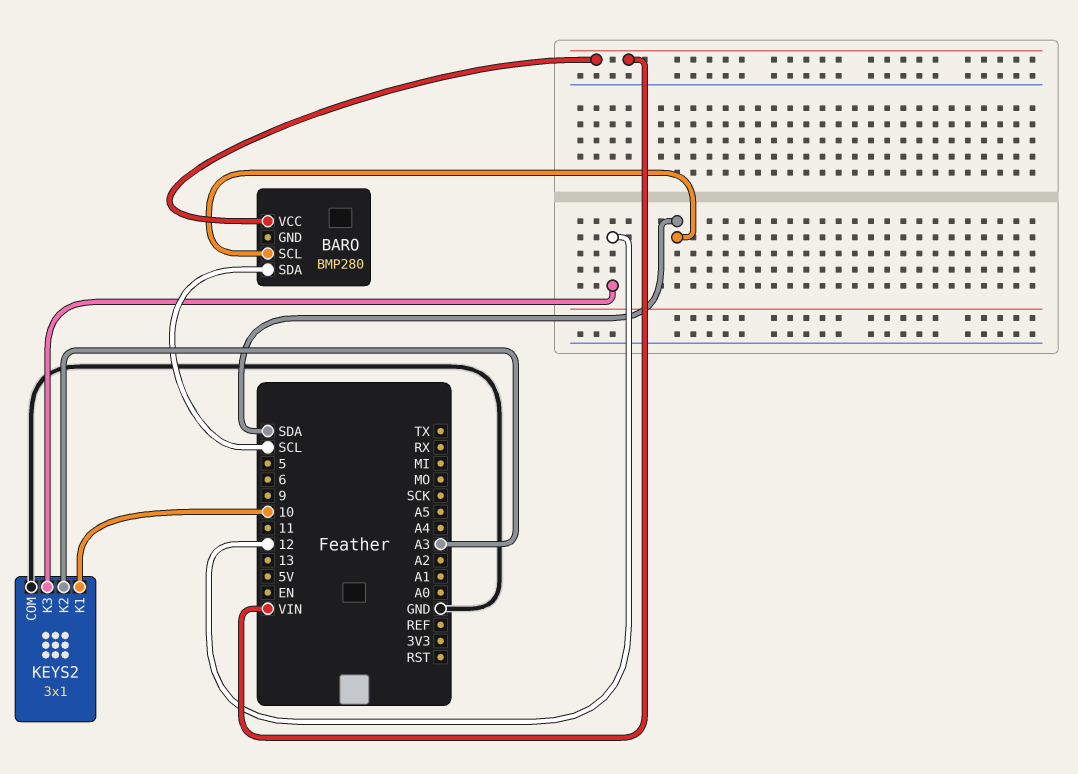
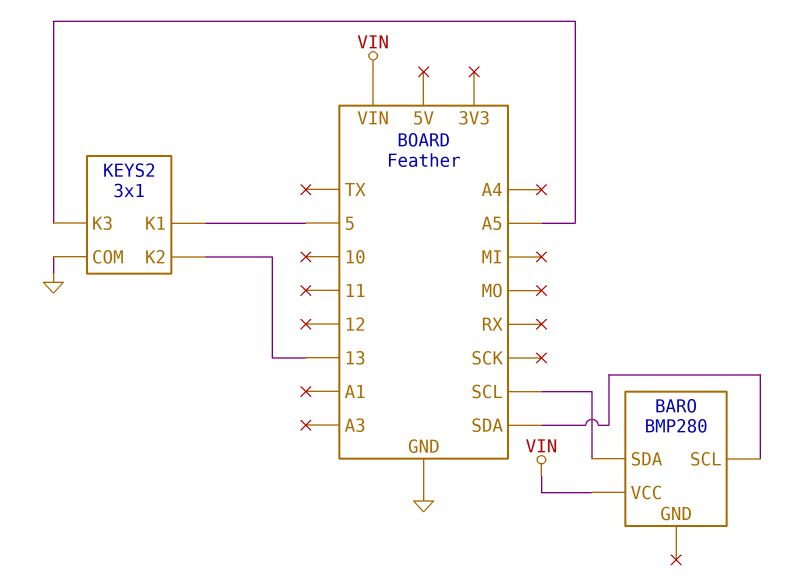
KEYS2 pin K1: 10 -> 5
KEYS2 pin K2: A3 -> 13
KEYS2 pin K3: 12 -> A5

